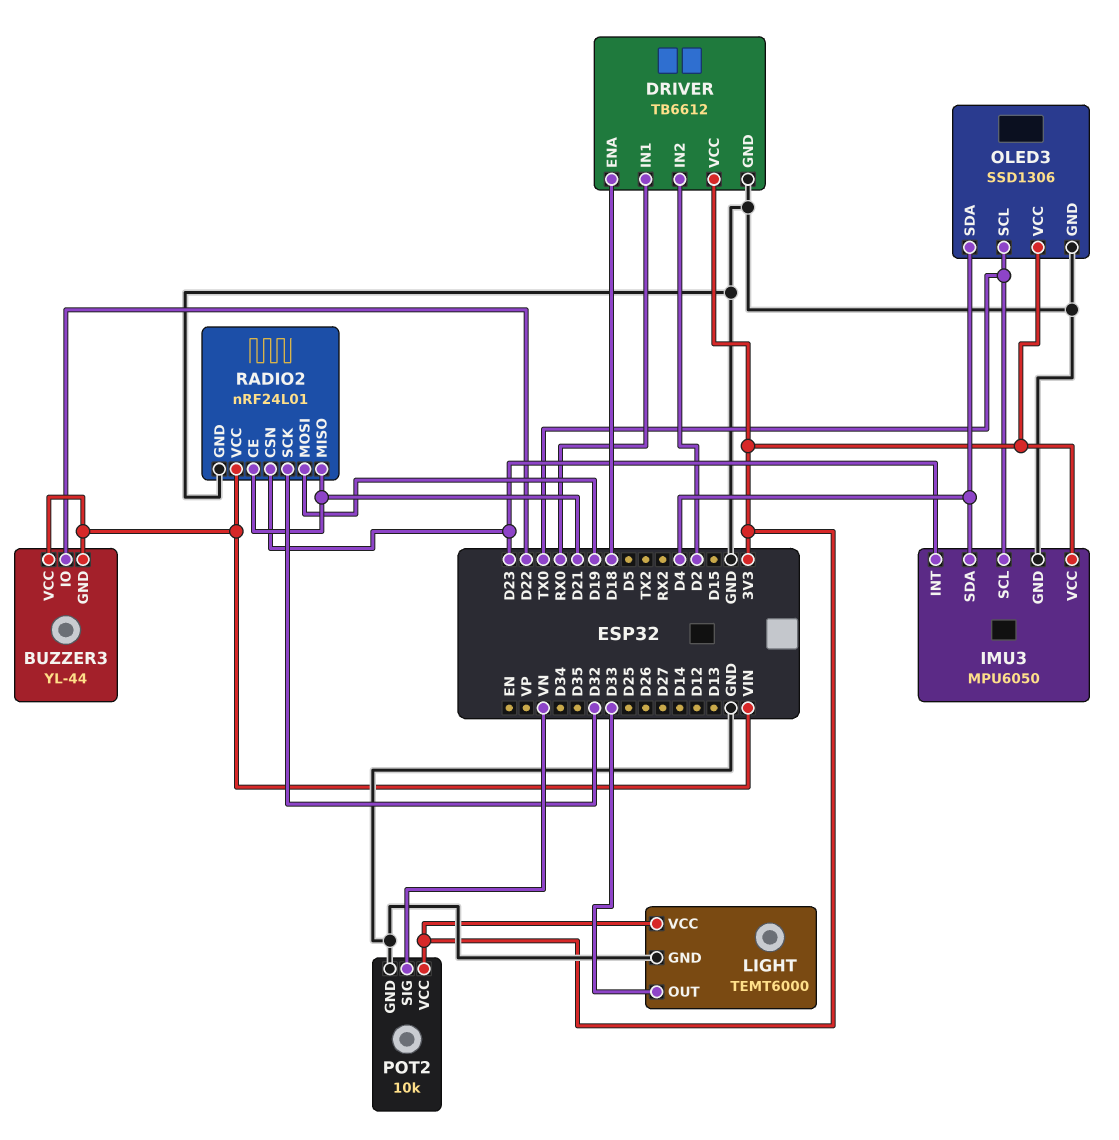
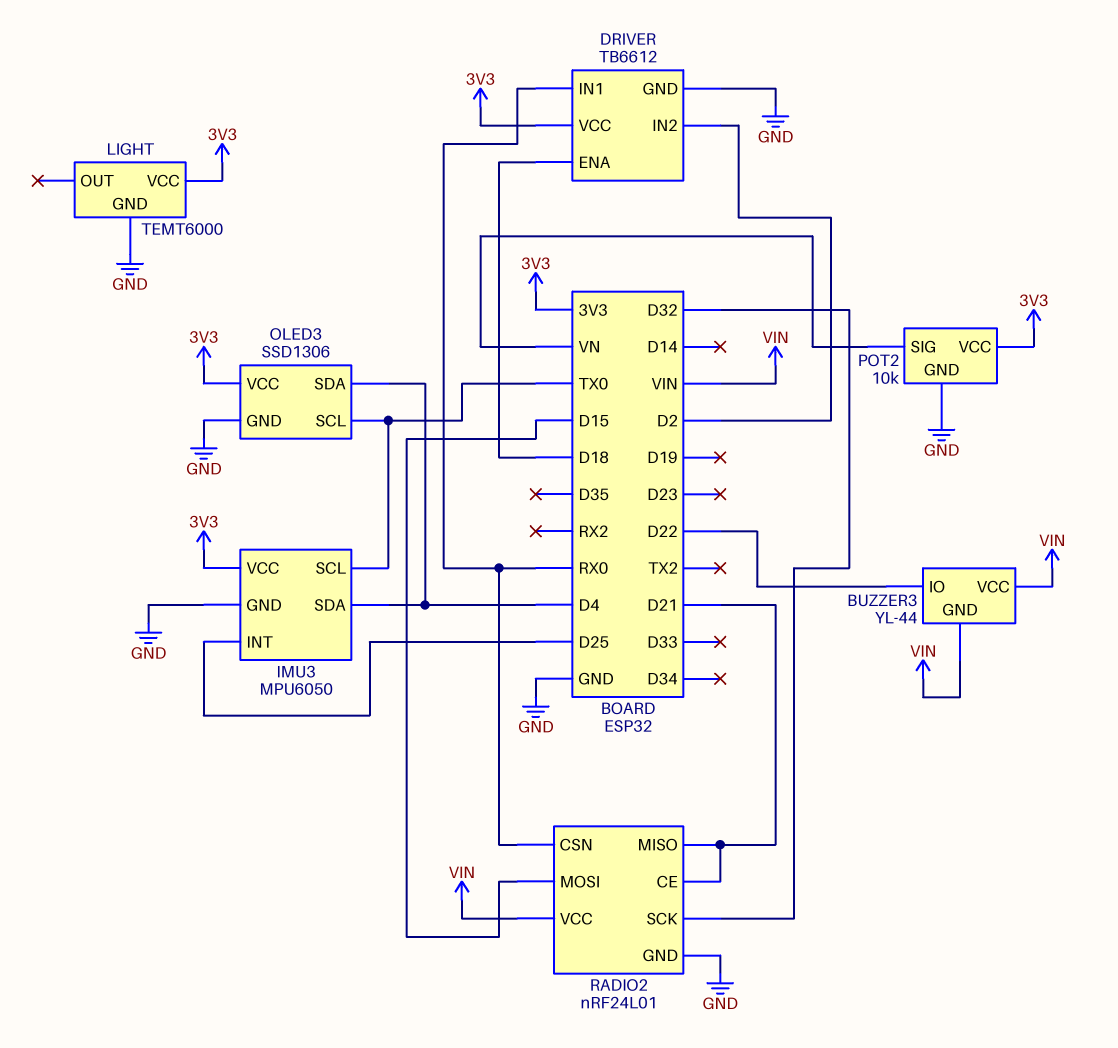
IMU3 pin INT: D23 -> D25
LIGHT pin OUT: D33 -> none
RADIO2 pin CSN: D23 -> RX0
RADIO2 pin MOSI: D19 -> D15

